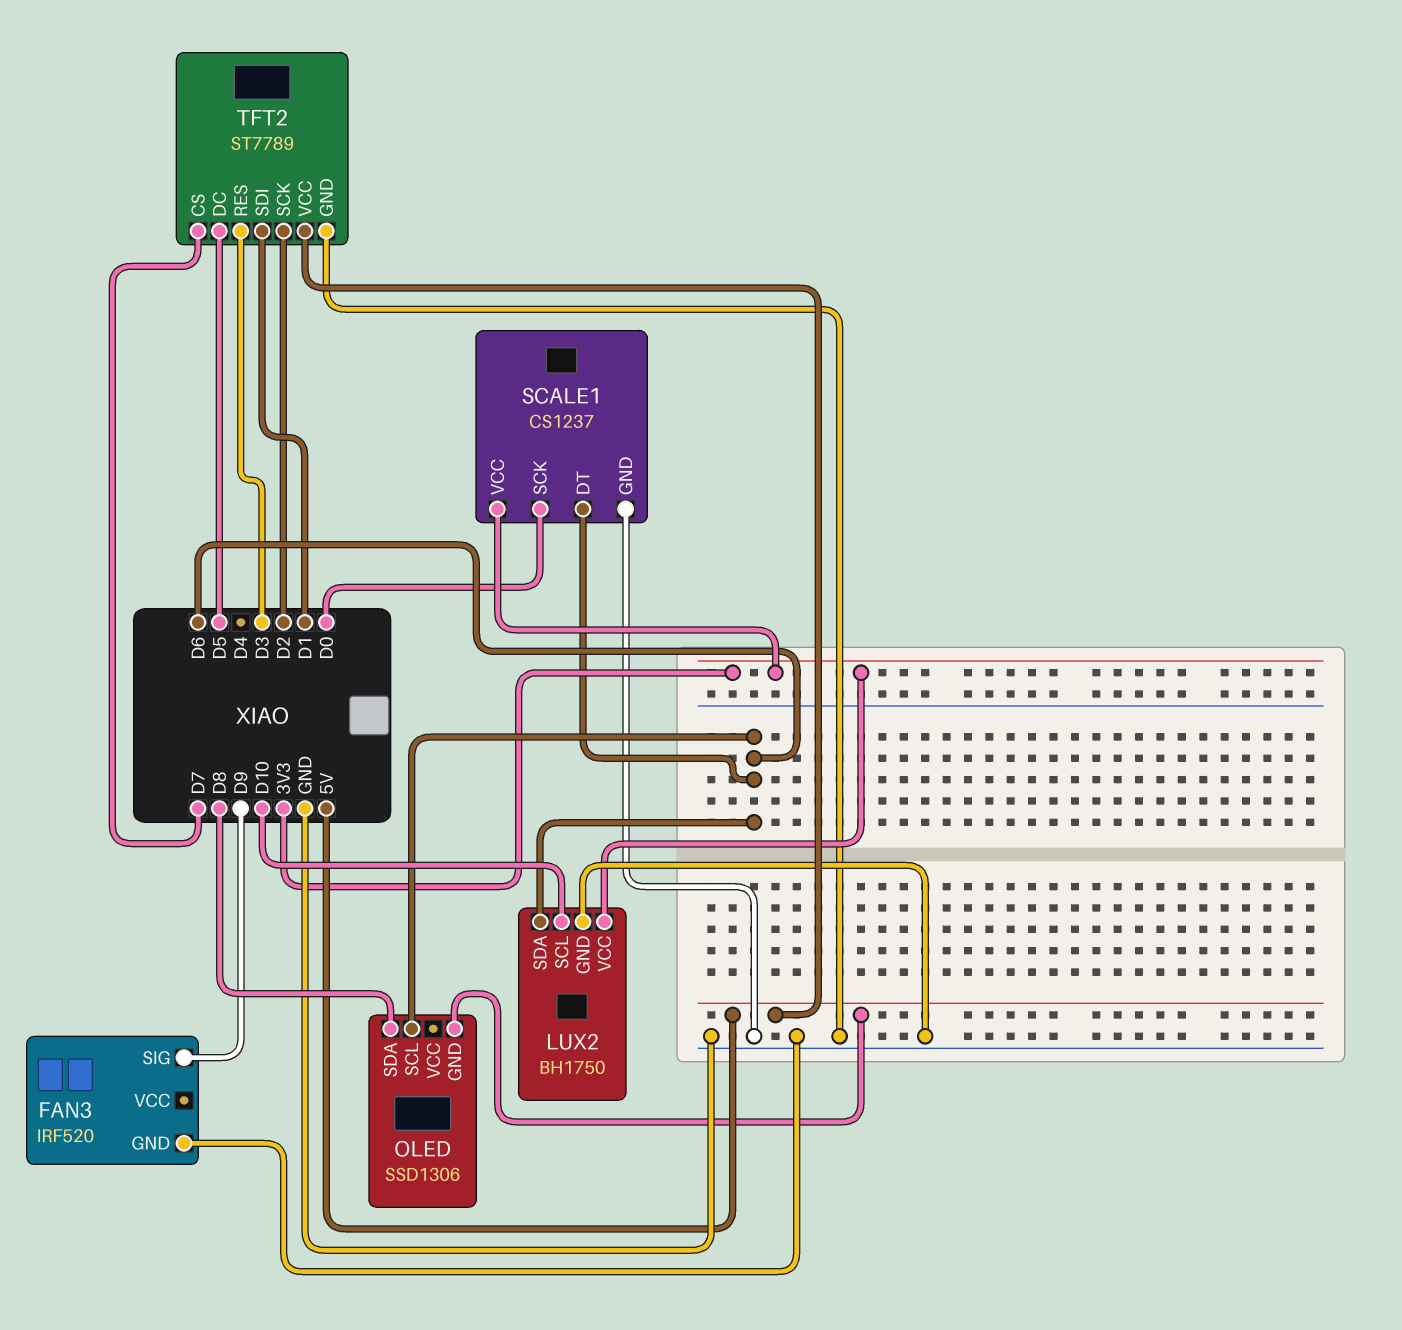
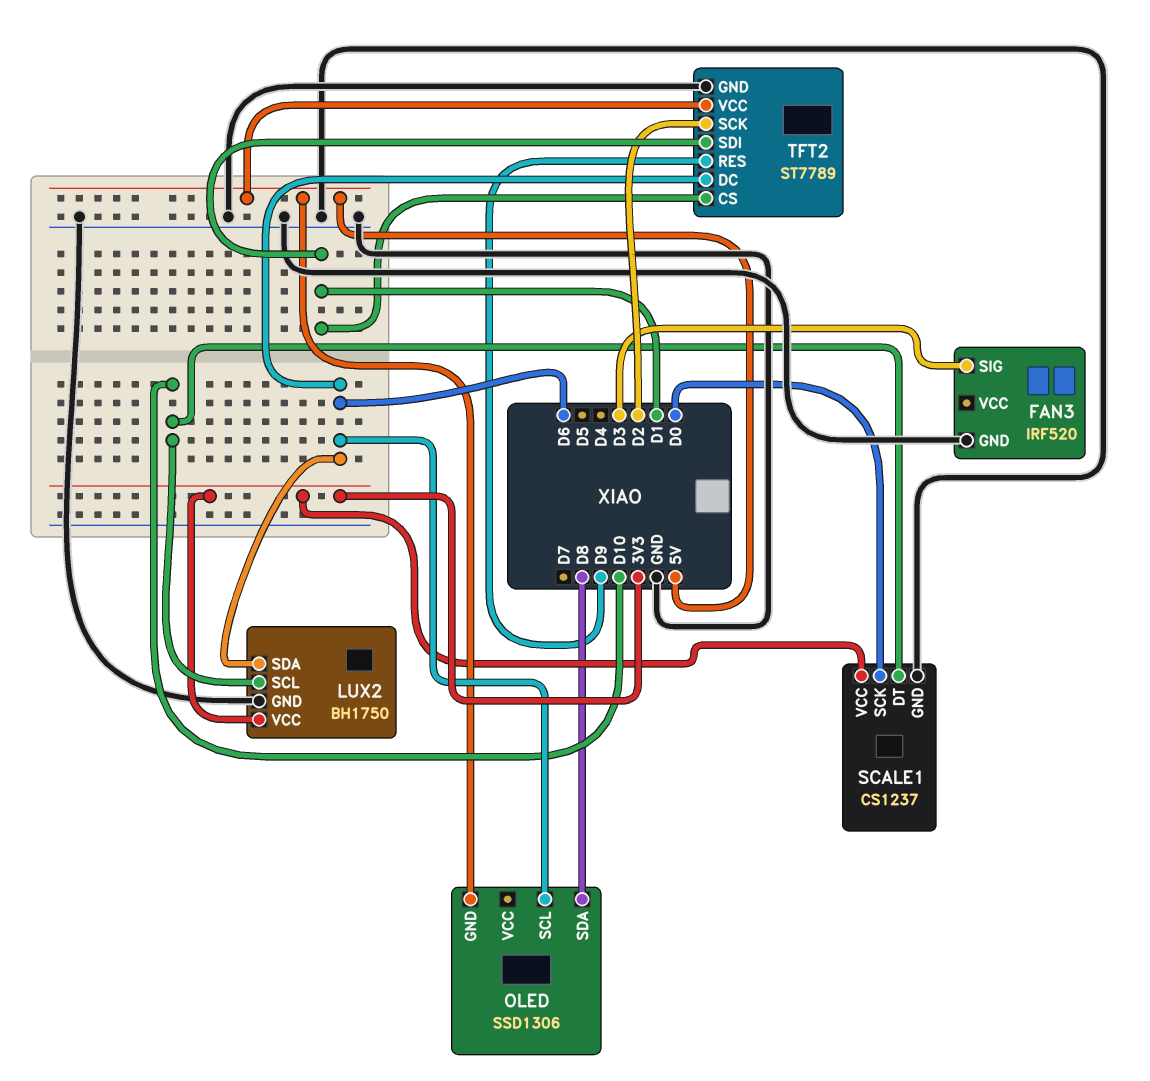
FAN3 pin SIG: D9 -> D3
SCALE1 pin DT: D6 -> D10
TFT2 pin CS: D7 -> D1
TFT2 pin DC: D5 -> D6
TFT2 pin RES: D3 -> D9

